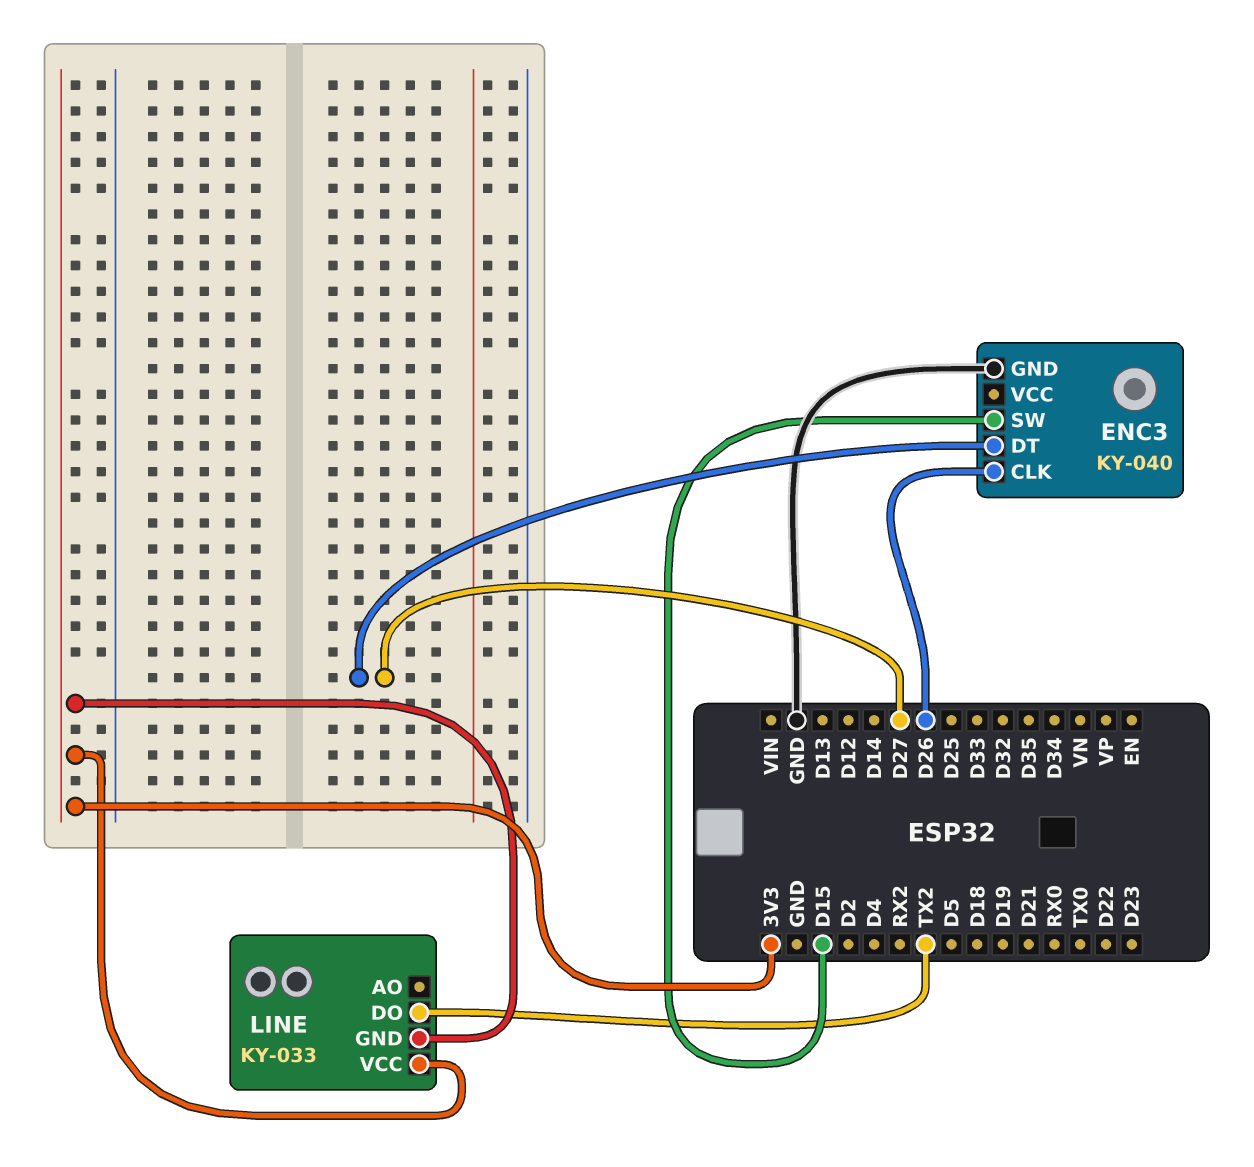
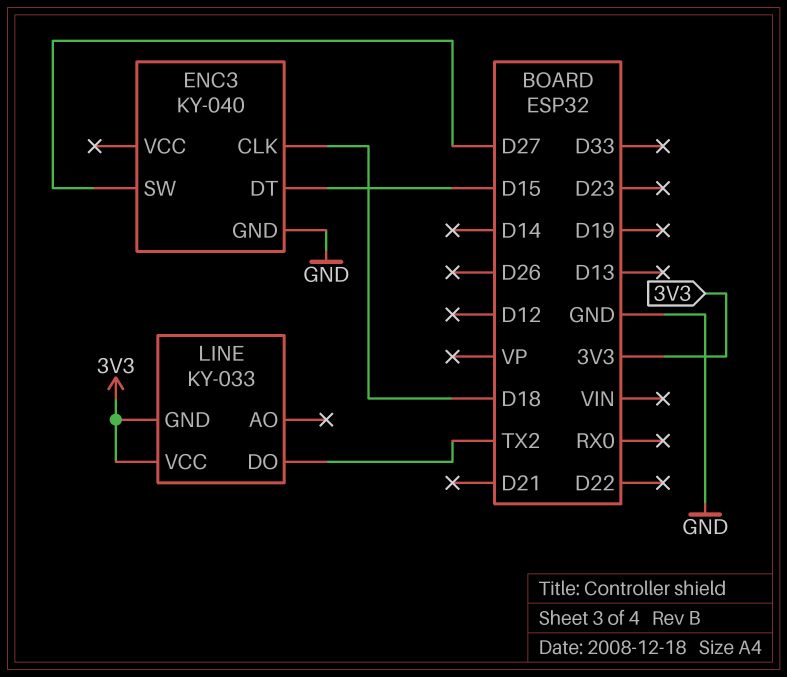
ENC3 pin CLK: D26 -> D18
ENC3 pin DT: D27 -> D15
ENC3 pin SW: D15 -> D27

